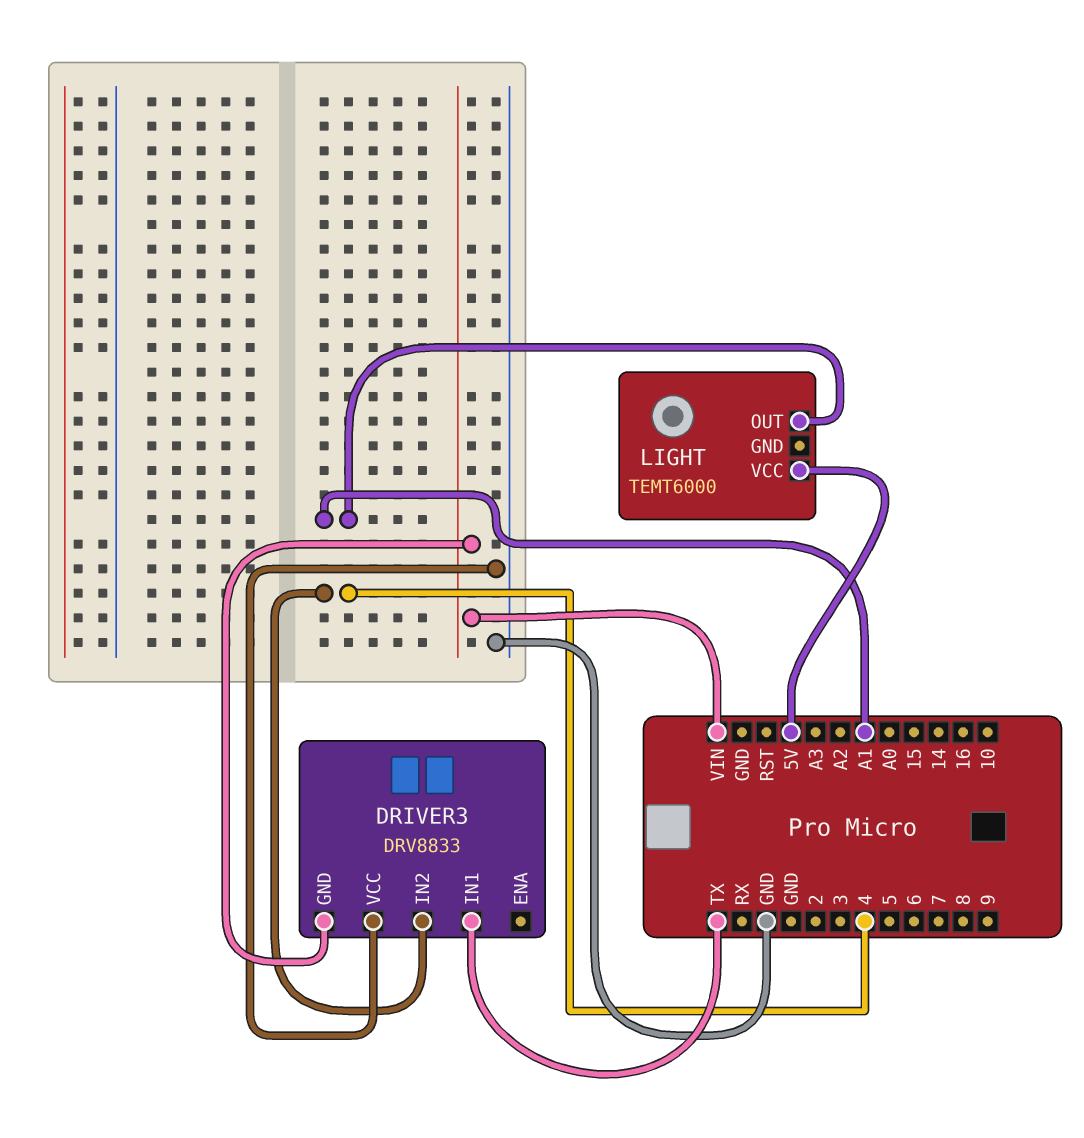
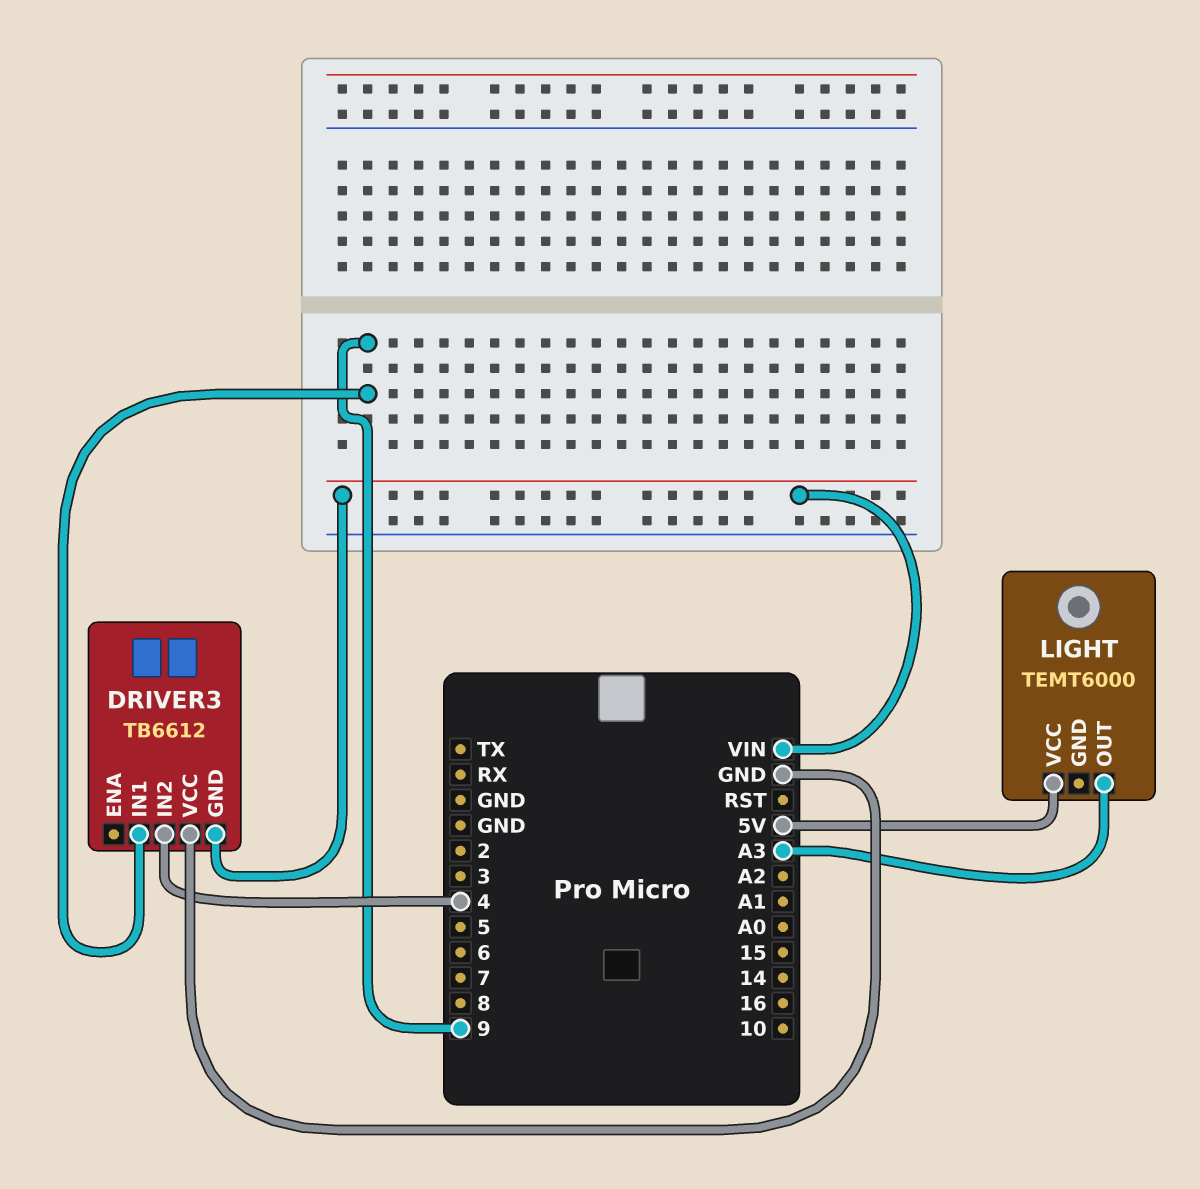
DRIVER3: DRV8833 -> TB6612
DRIVER3 pin IN1: TX -> 9
LIGHT pin OUT: A1 -> A3

